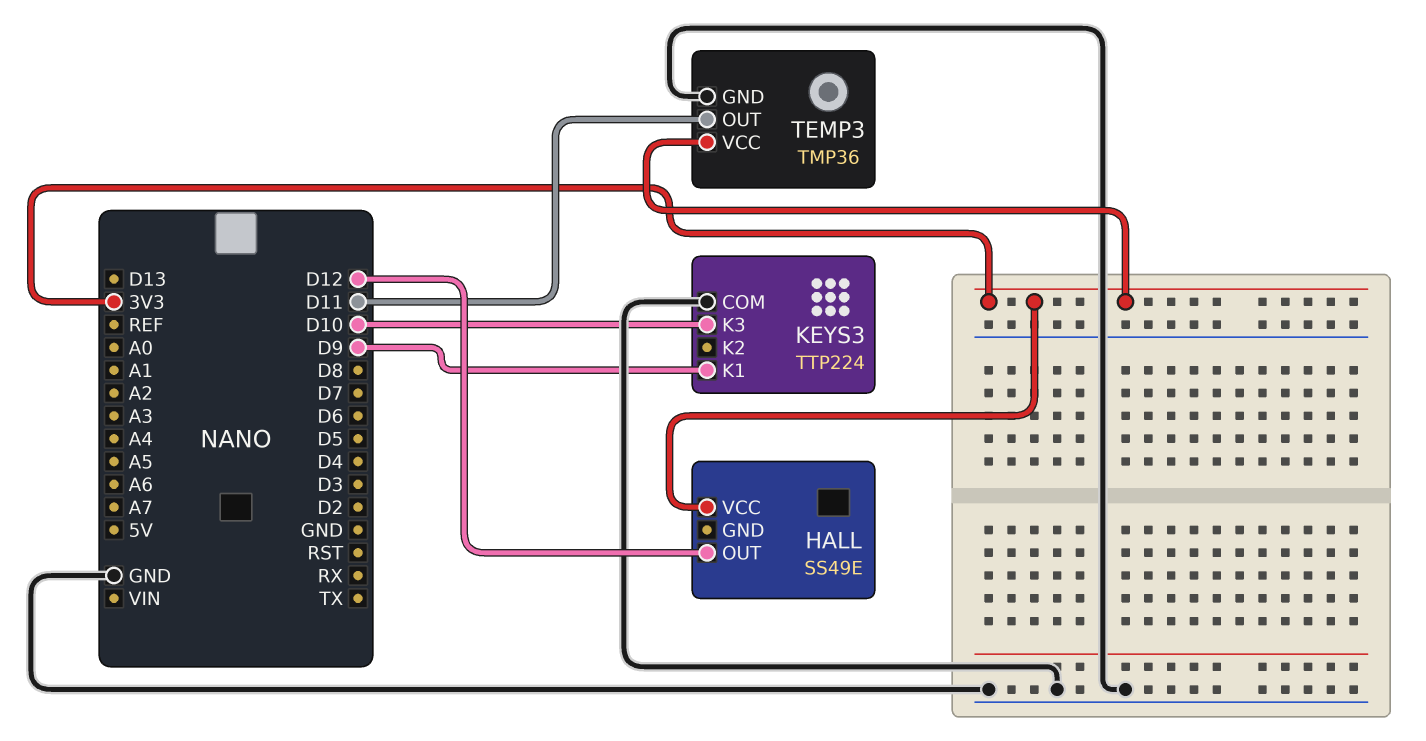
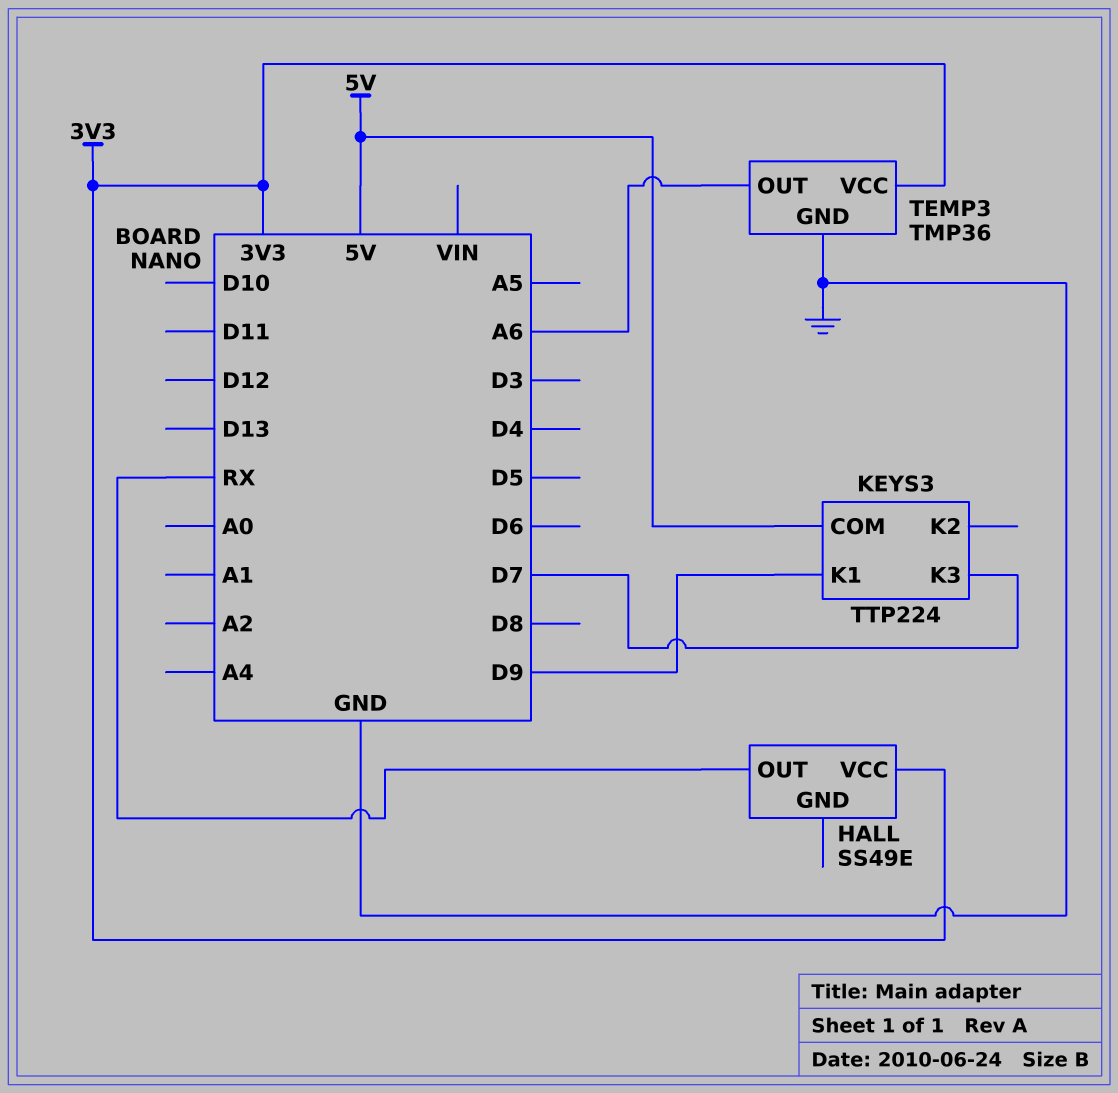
HALL pin OUT: D12 -> RX
KEYS3 pin COM: GND -> 5V
KEYS3 pin K3: D10 -> D7
TEMP3 pin OUT: D11 -> A6

